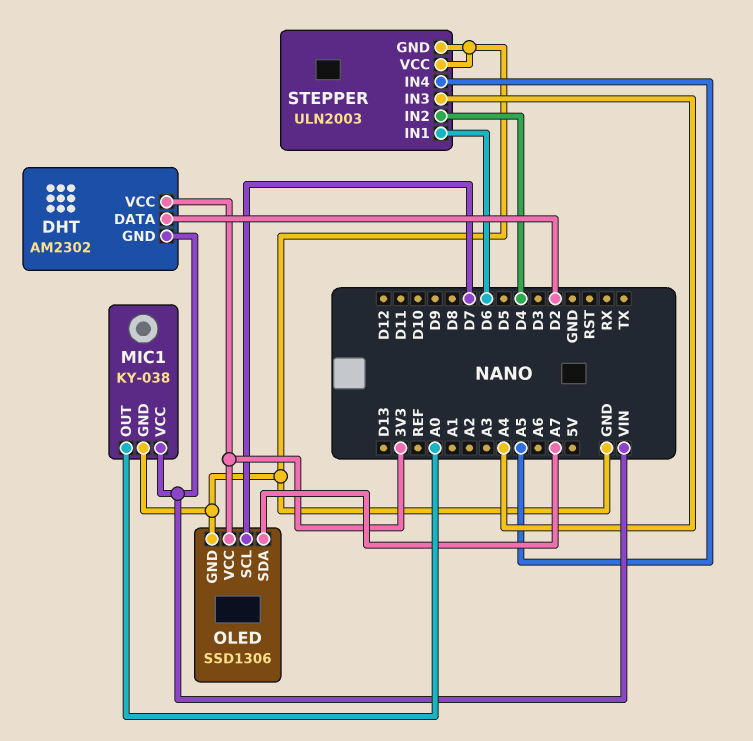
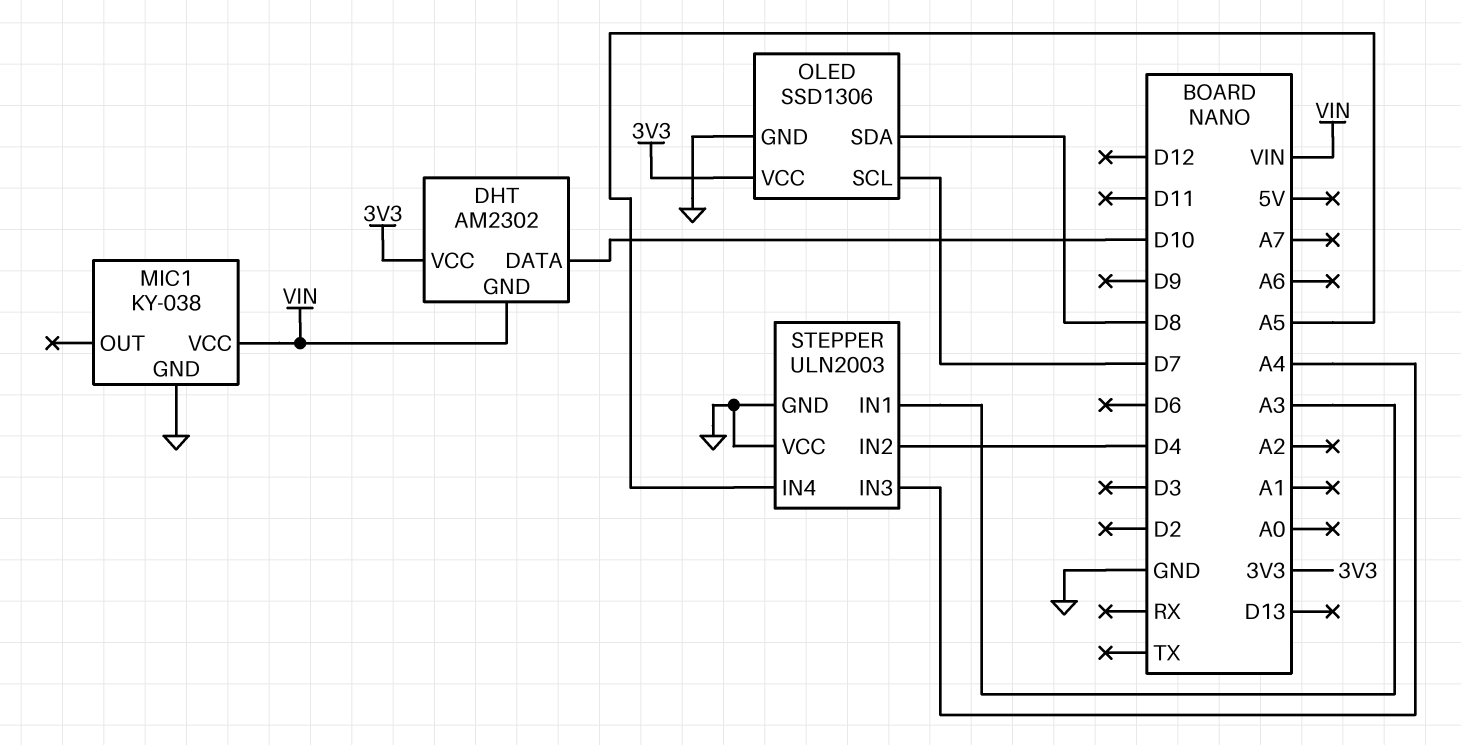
DHT pin DATA: D2 -> D10
MIC1 pin OUT: A0 -> none
OLED pin SDA: A7 -> D8
STEPPER pin IN1: D6 -> A3

